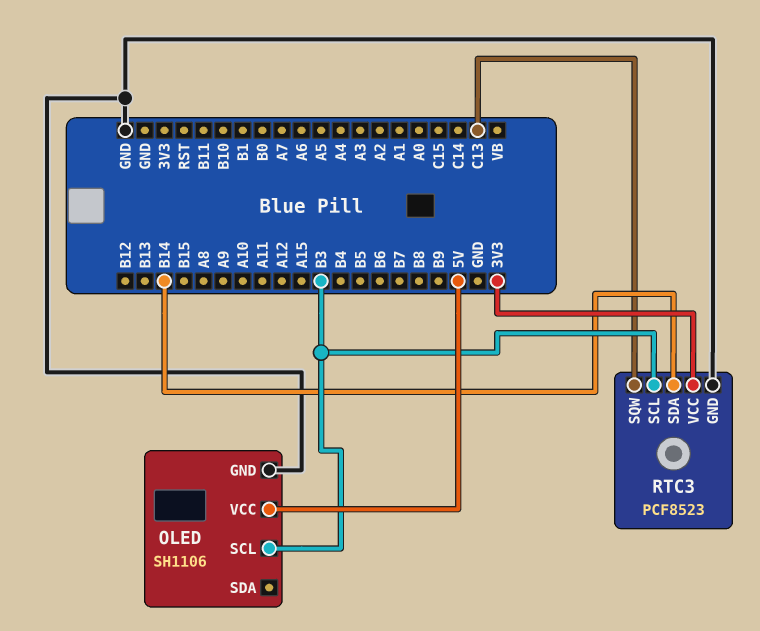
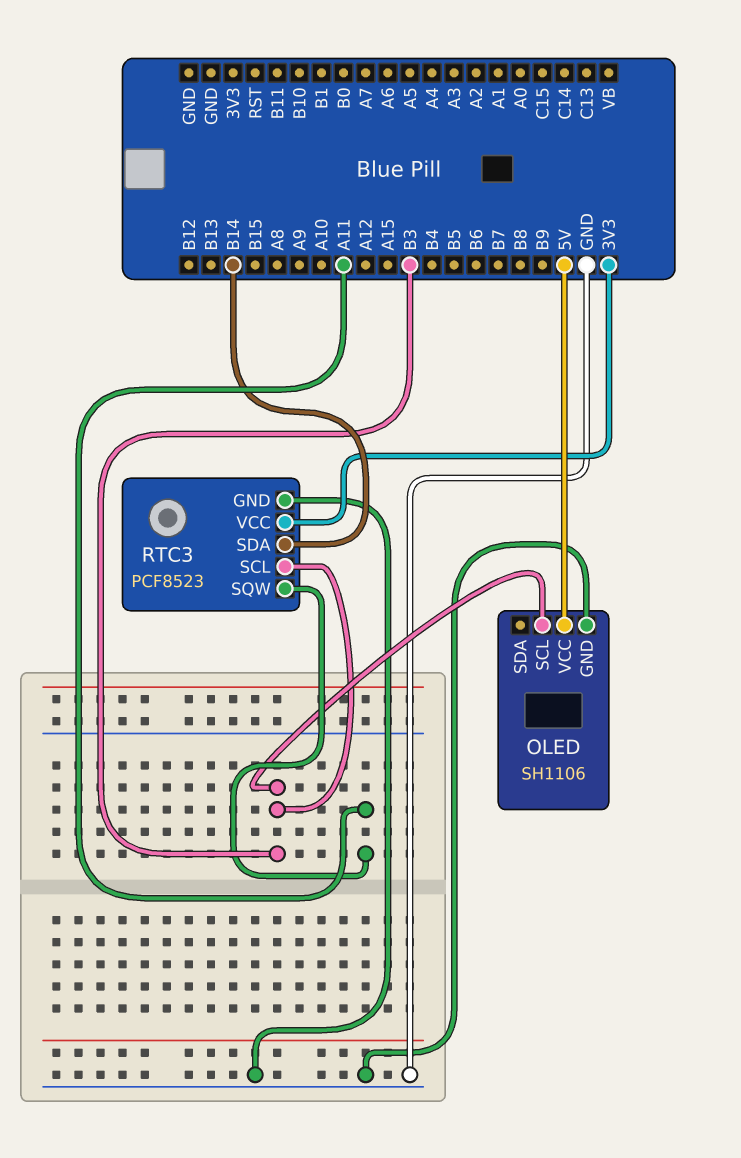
RTC3 pin SQW: C13 -> A11

